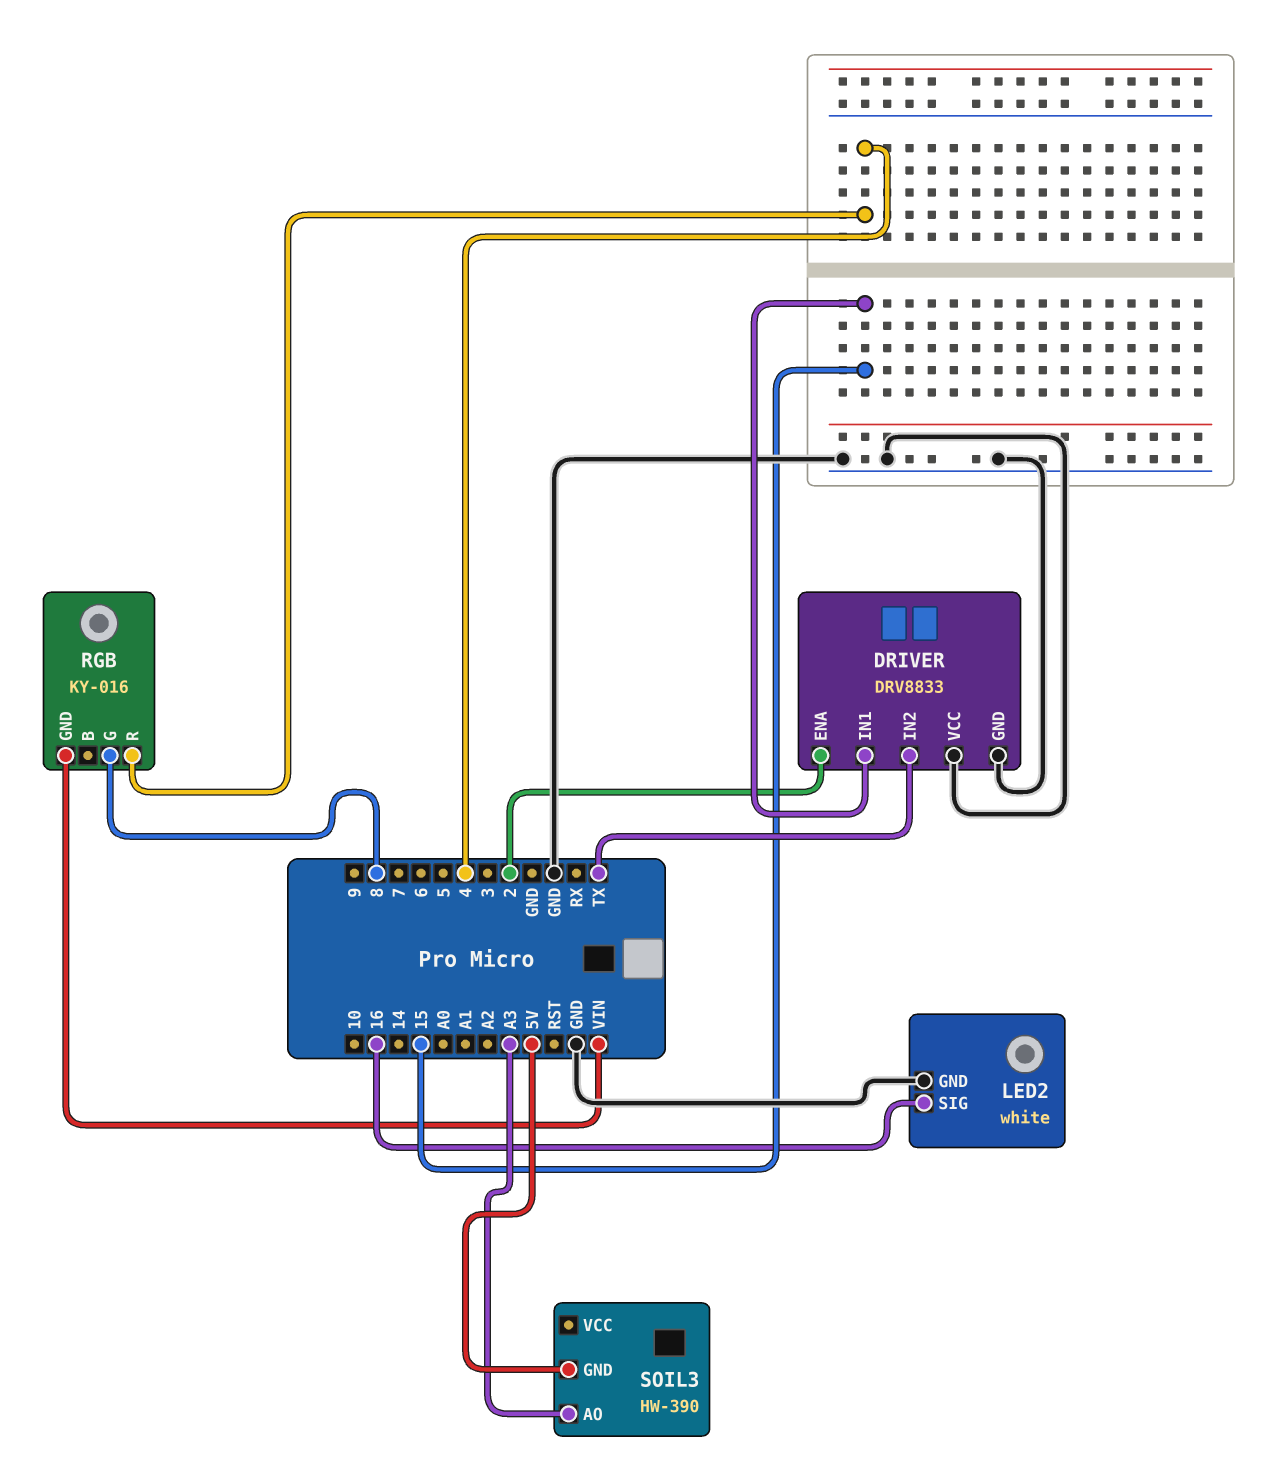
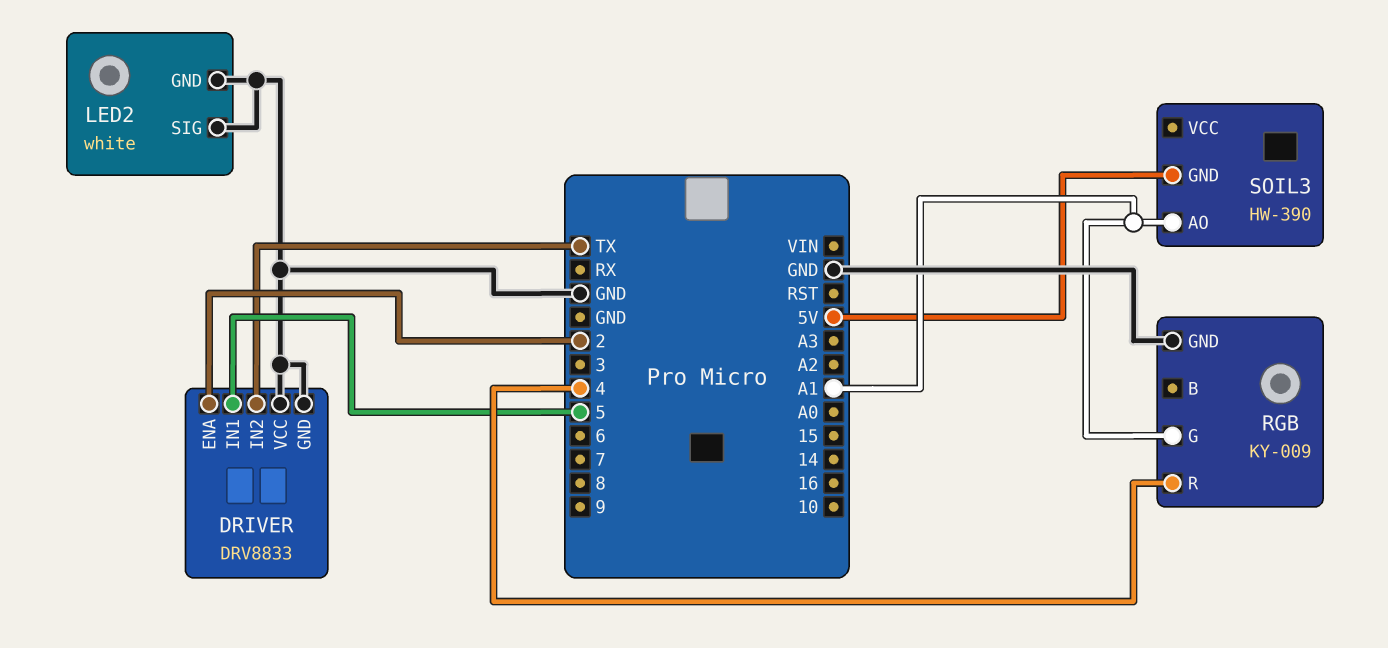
DRIVER pin IN1: 15 -> 5
LED2 pin SIG: 16 -> GND
RGB: KY-016 -> KY-009
RGB pin G: 8 -> A1
RGB pin GND: VIN -> GND
SOIL3 pin AO: A3 -> A1

